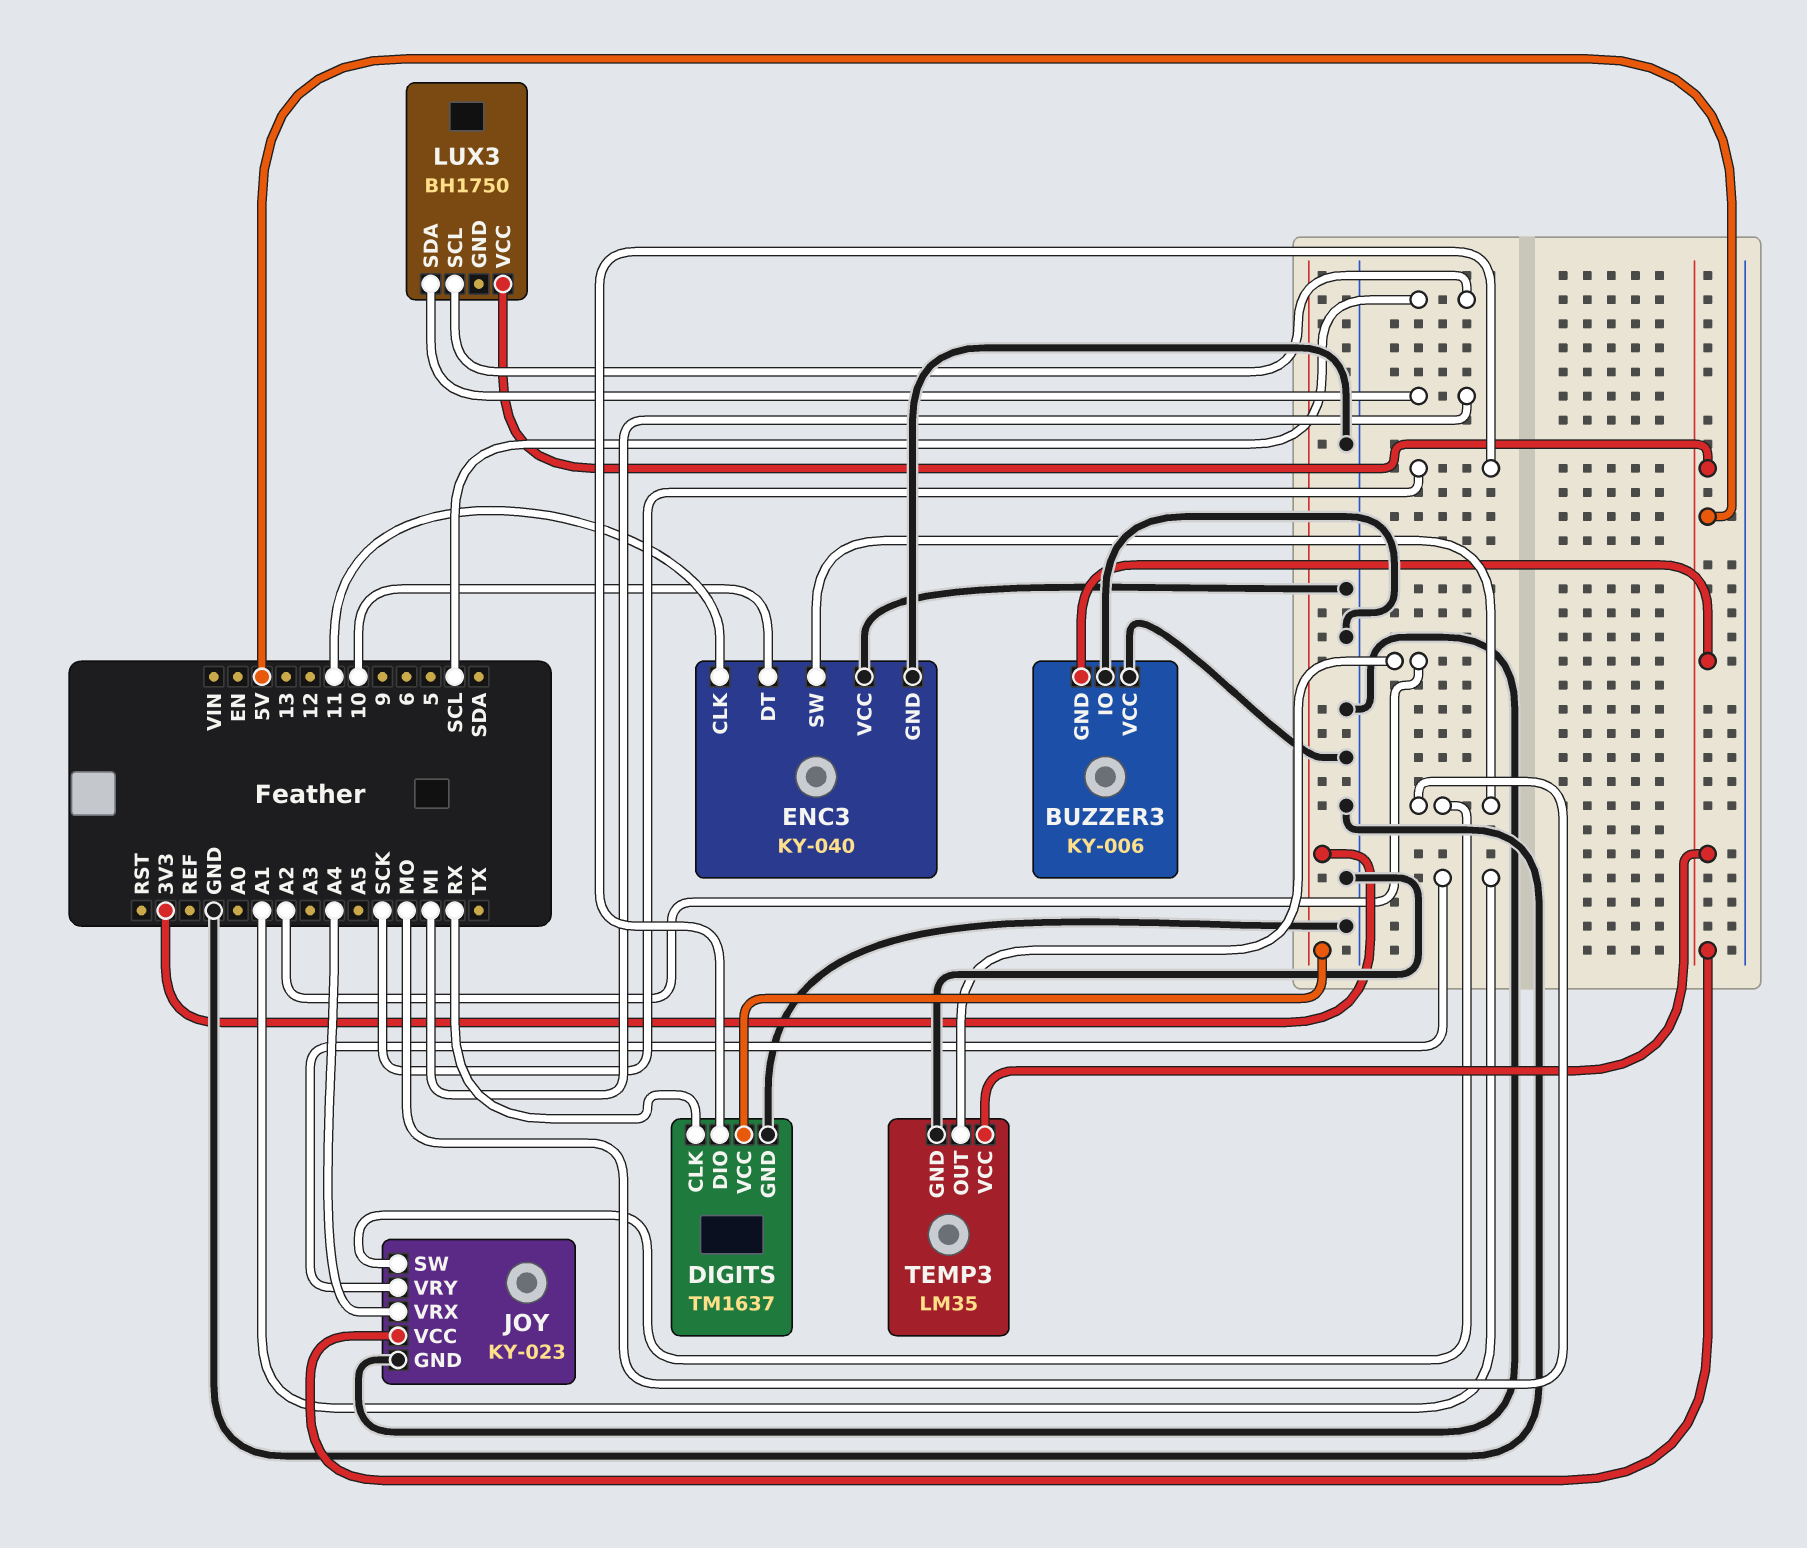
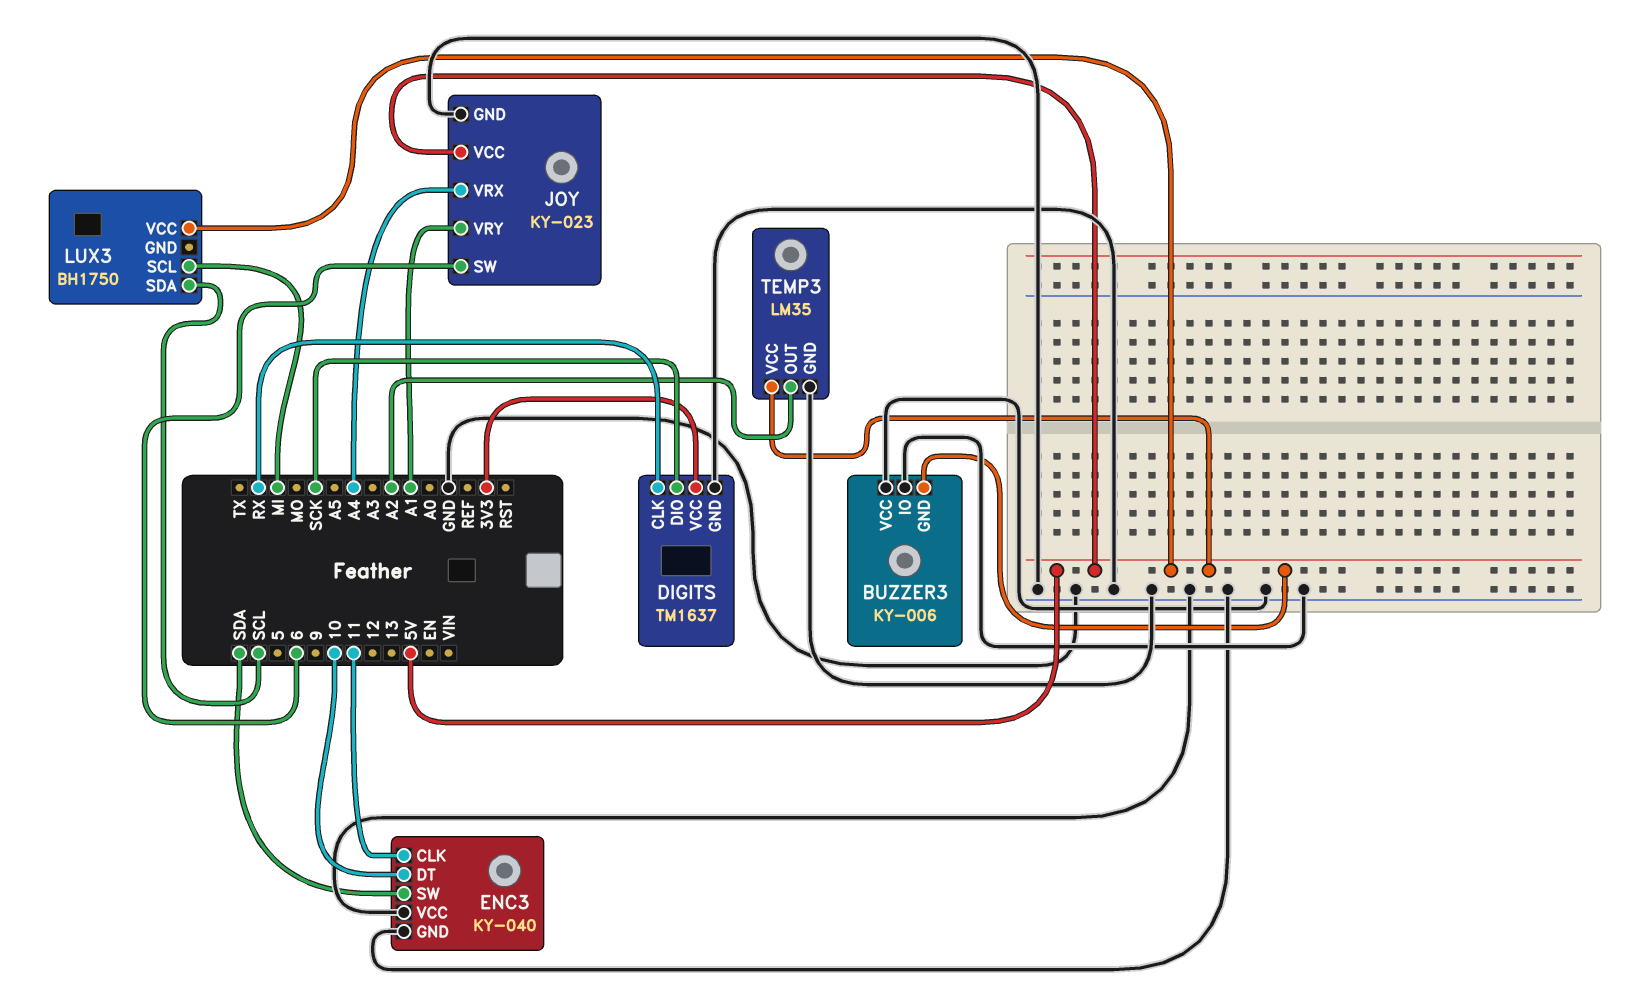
ENC3 pin SW: MO -> SDA
JOY pin SW: MO -> 6
LUX3 pin SCL: SCL -> MI
LUX3 pin SDA: MI -> SCL

